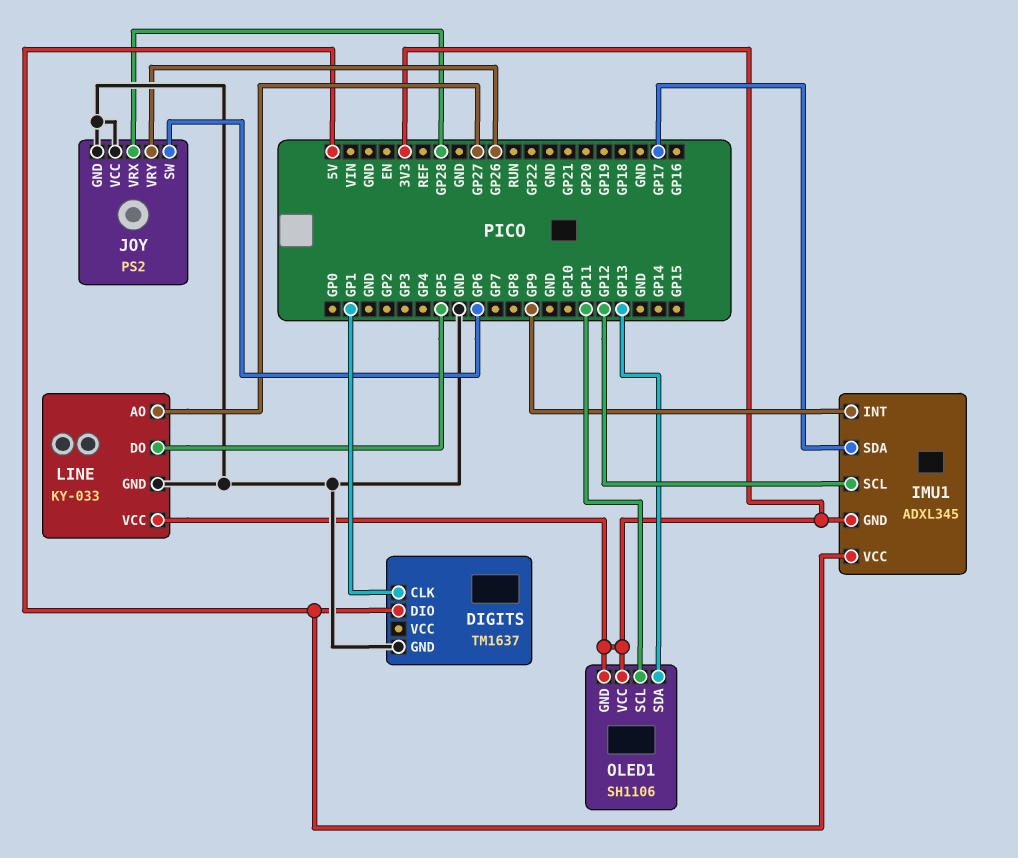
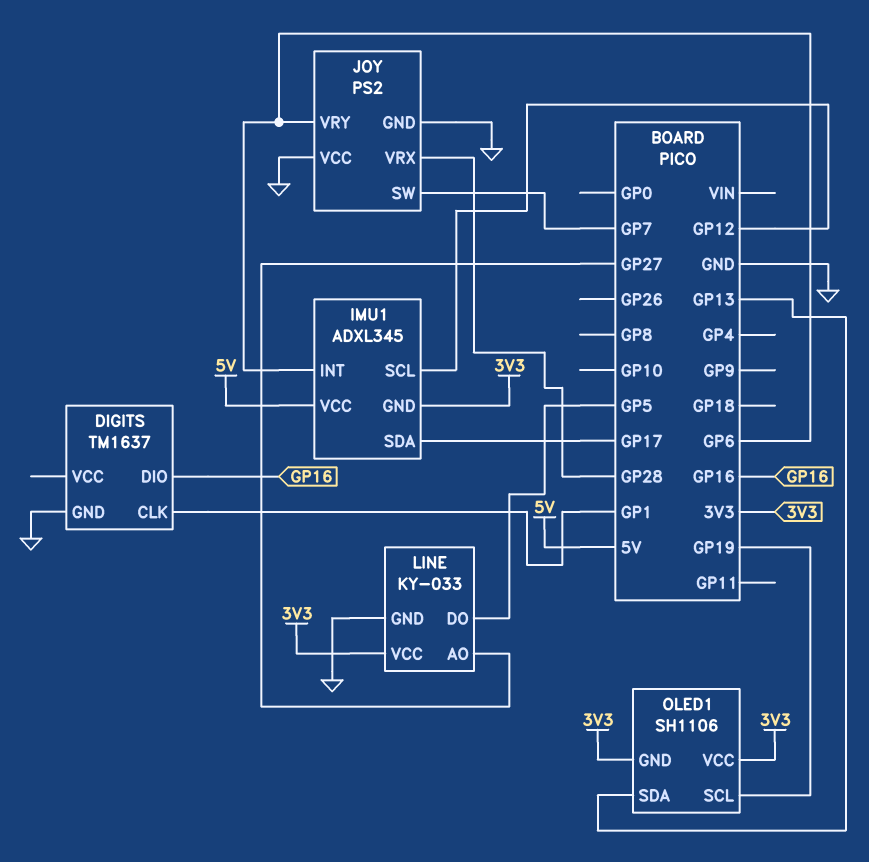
DIGITS pin DIO: 5V -> GP16
IMU1 pin INT: GP9 -> GP6
JOY pin SW: GP6 -> GP7
JOY pin VRY: GP26 -> GP6
OLED1 pin SCL: GP11 -> GP19

